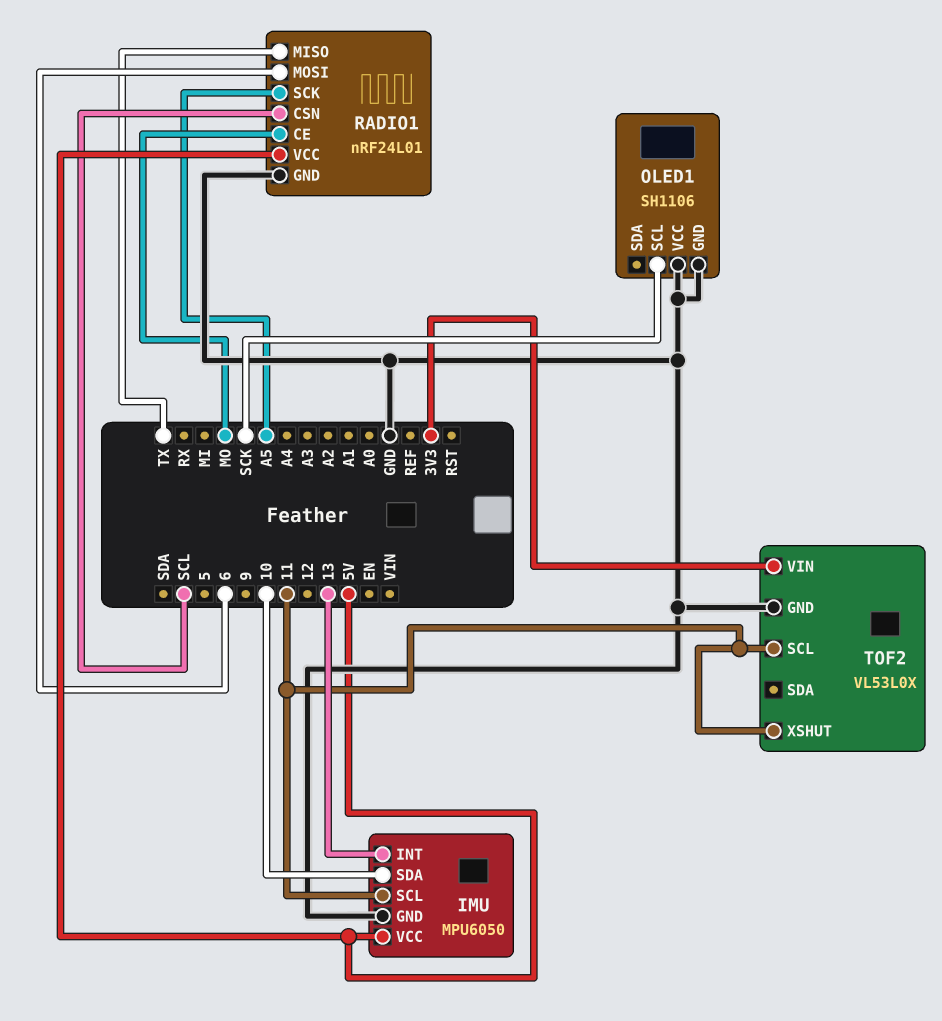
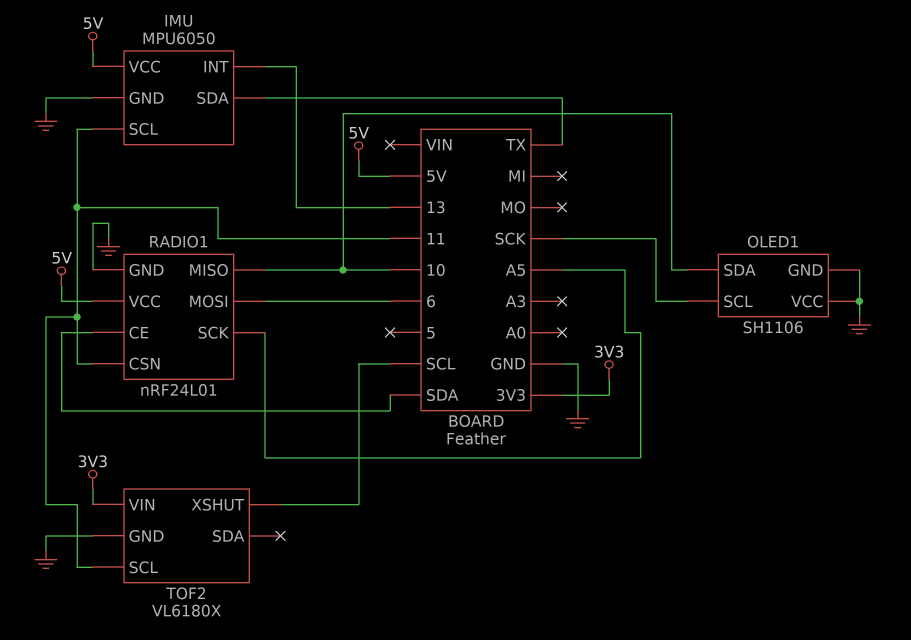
IMU pin SDA: 10 -> TX
OLED1 pin SDA: none -> 10
RADIO1 pin CE: MO -> SDA
RADIO1 pin CSN: SCL -> 11
RADIO1 pin MISO: TX -> 10
TOF2: VL53L0X -> VL6180X
TOF2 pin XSHUT: 11 -> SCL

